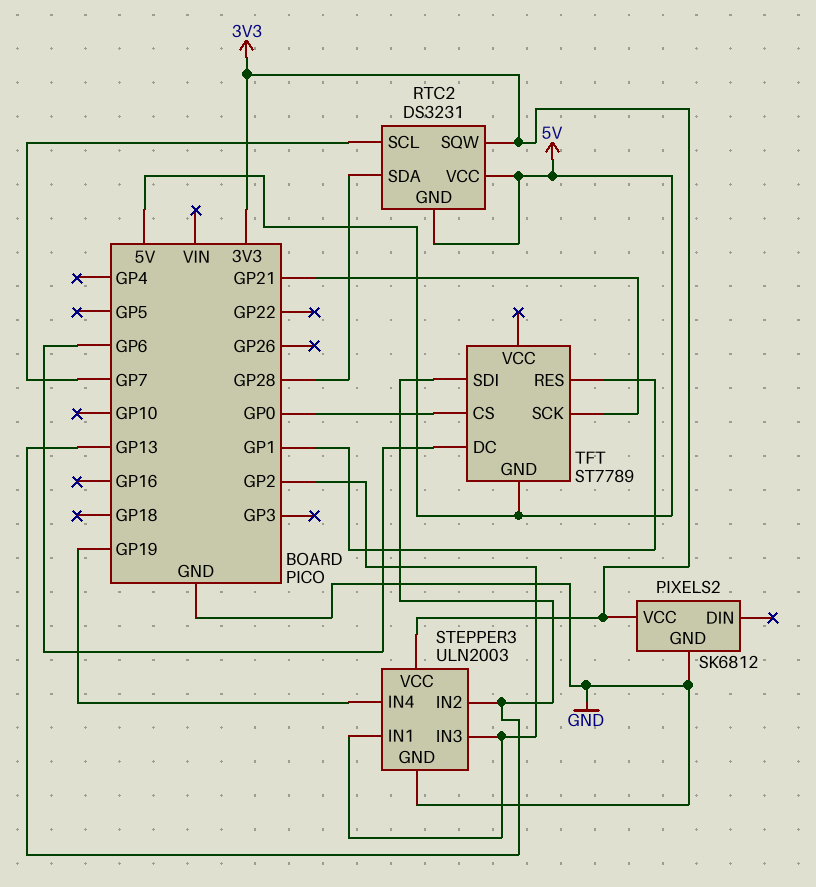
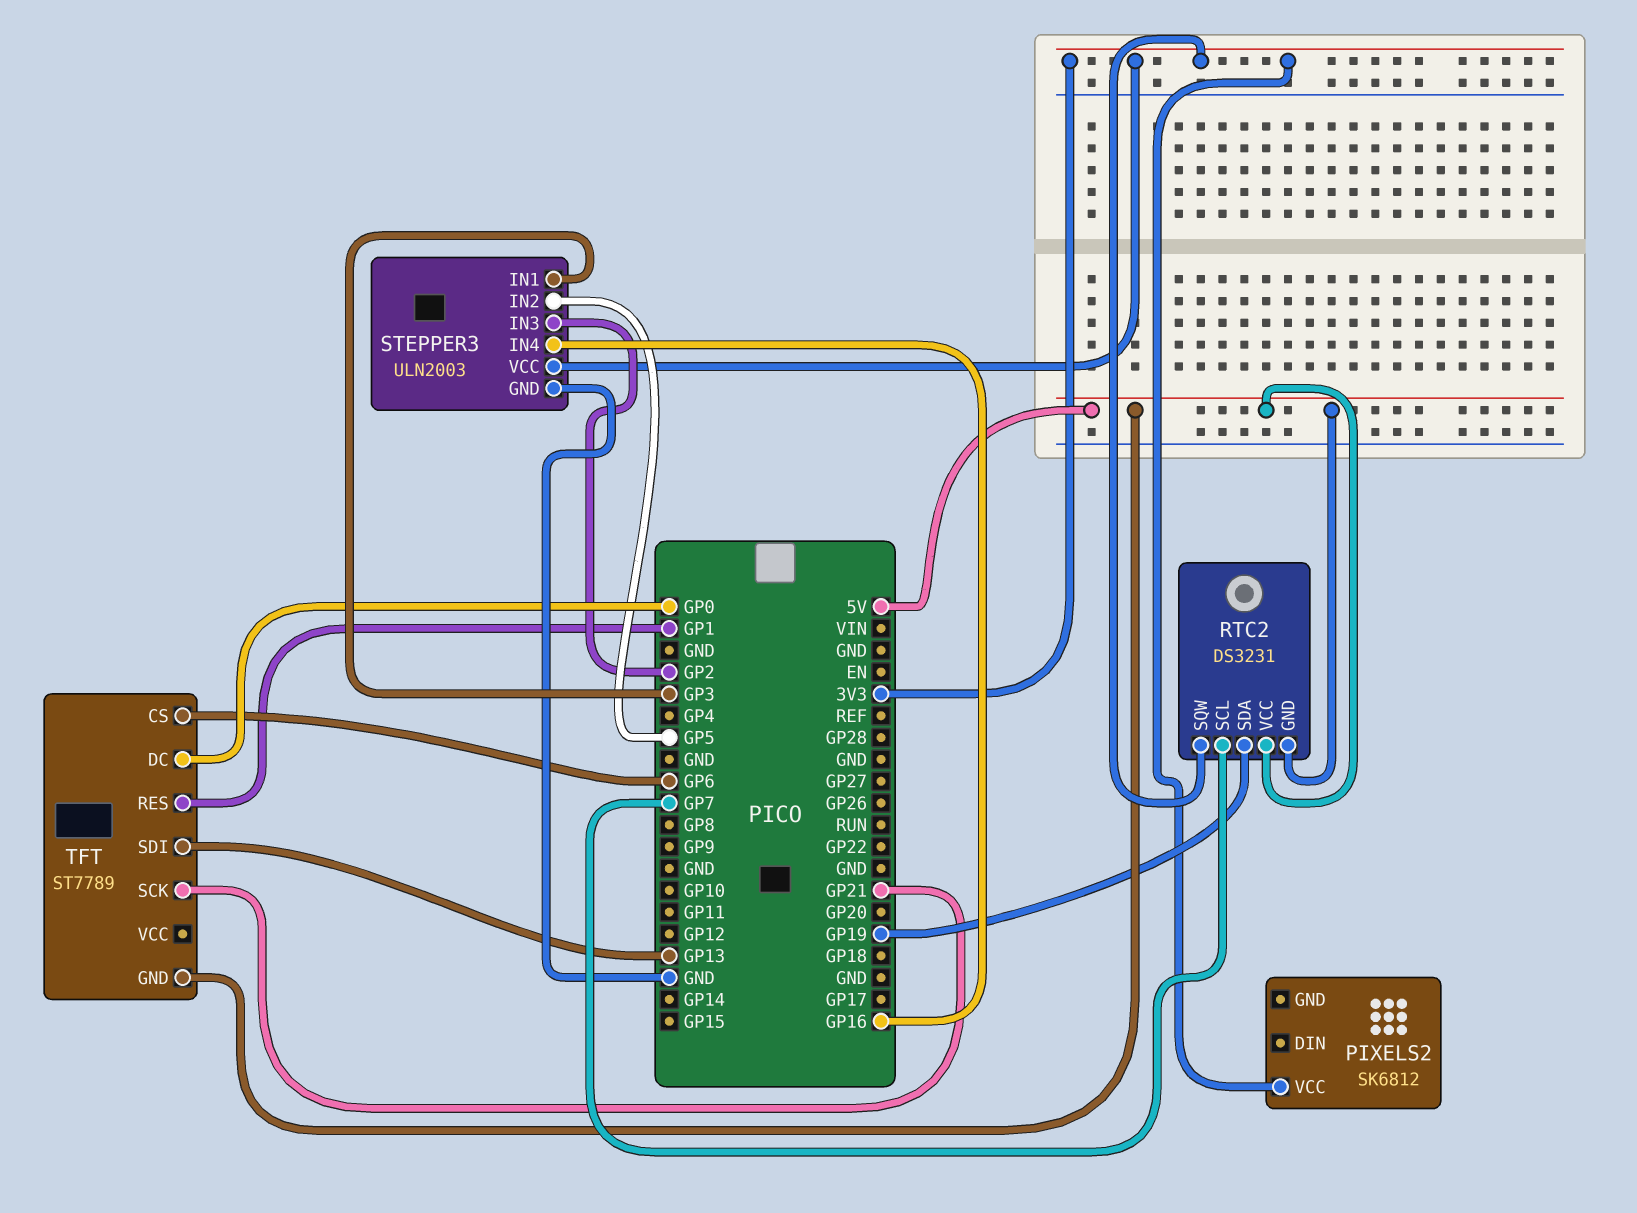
PIXELS2 pin GND: GND -> none
RTC2 pin SDA: GP28 -> GP19
STEPPER3 pin IN1: GP2 -> GP3
STEPPER3 pin IN2: GP13 -> GP5
STEPPER3 pin IN4: GP19 -> GP16
TFT pin CS: GP0 -> GP6
TFT pin DC: GP6 -> GP0

